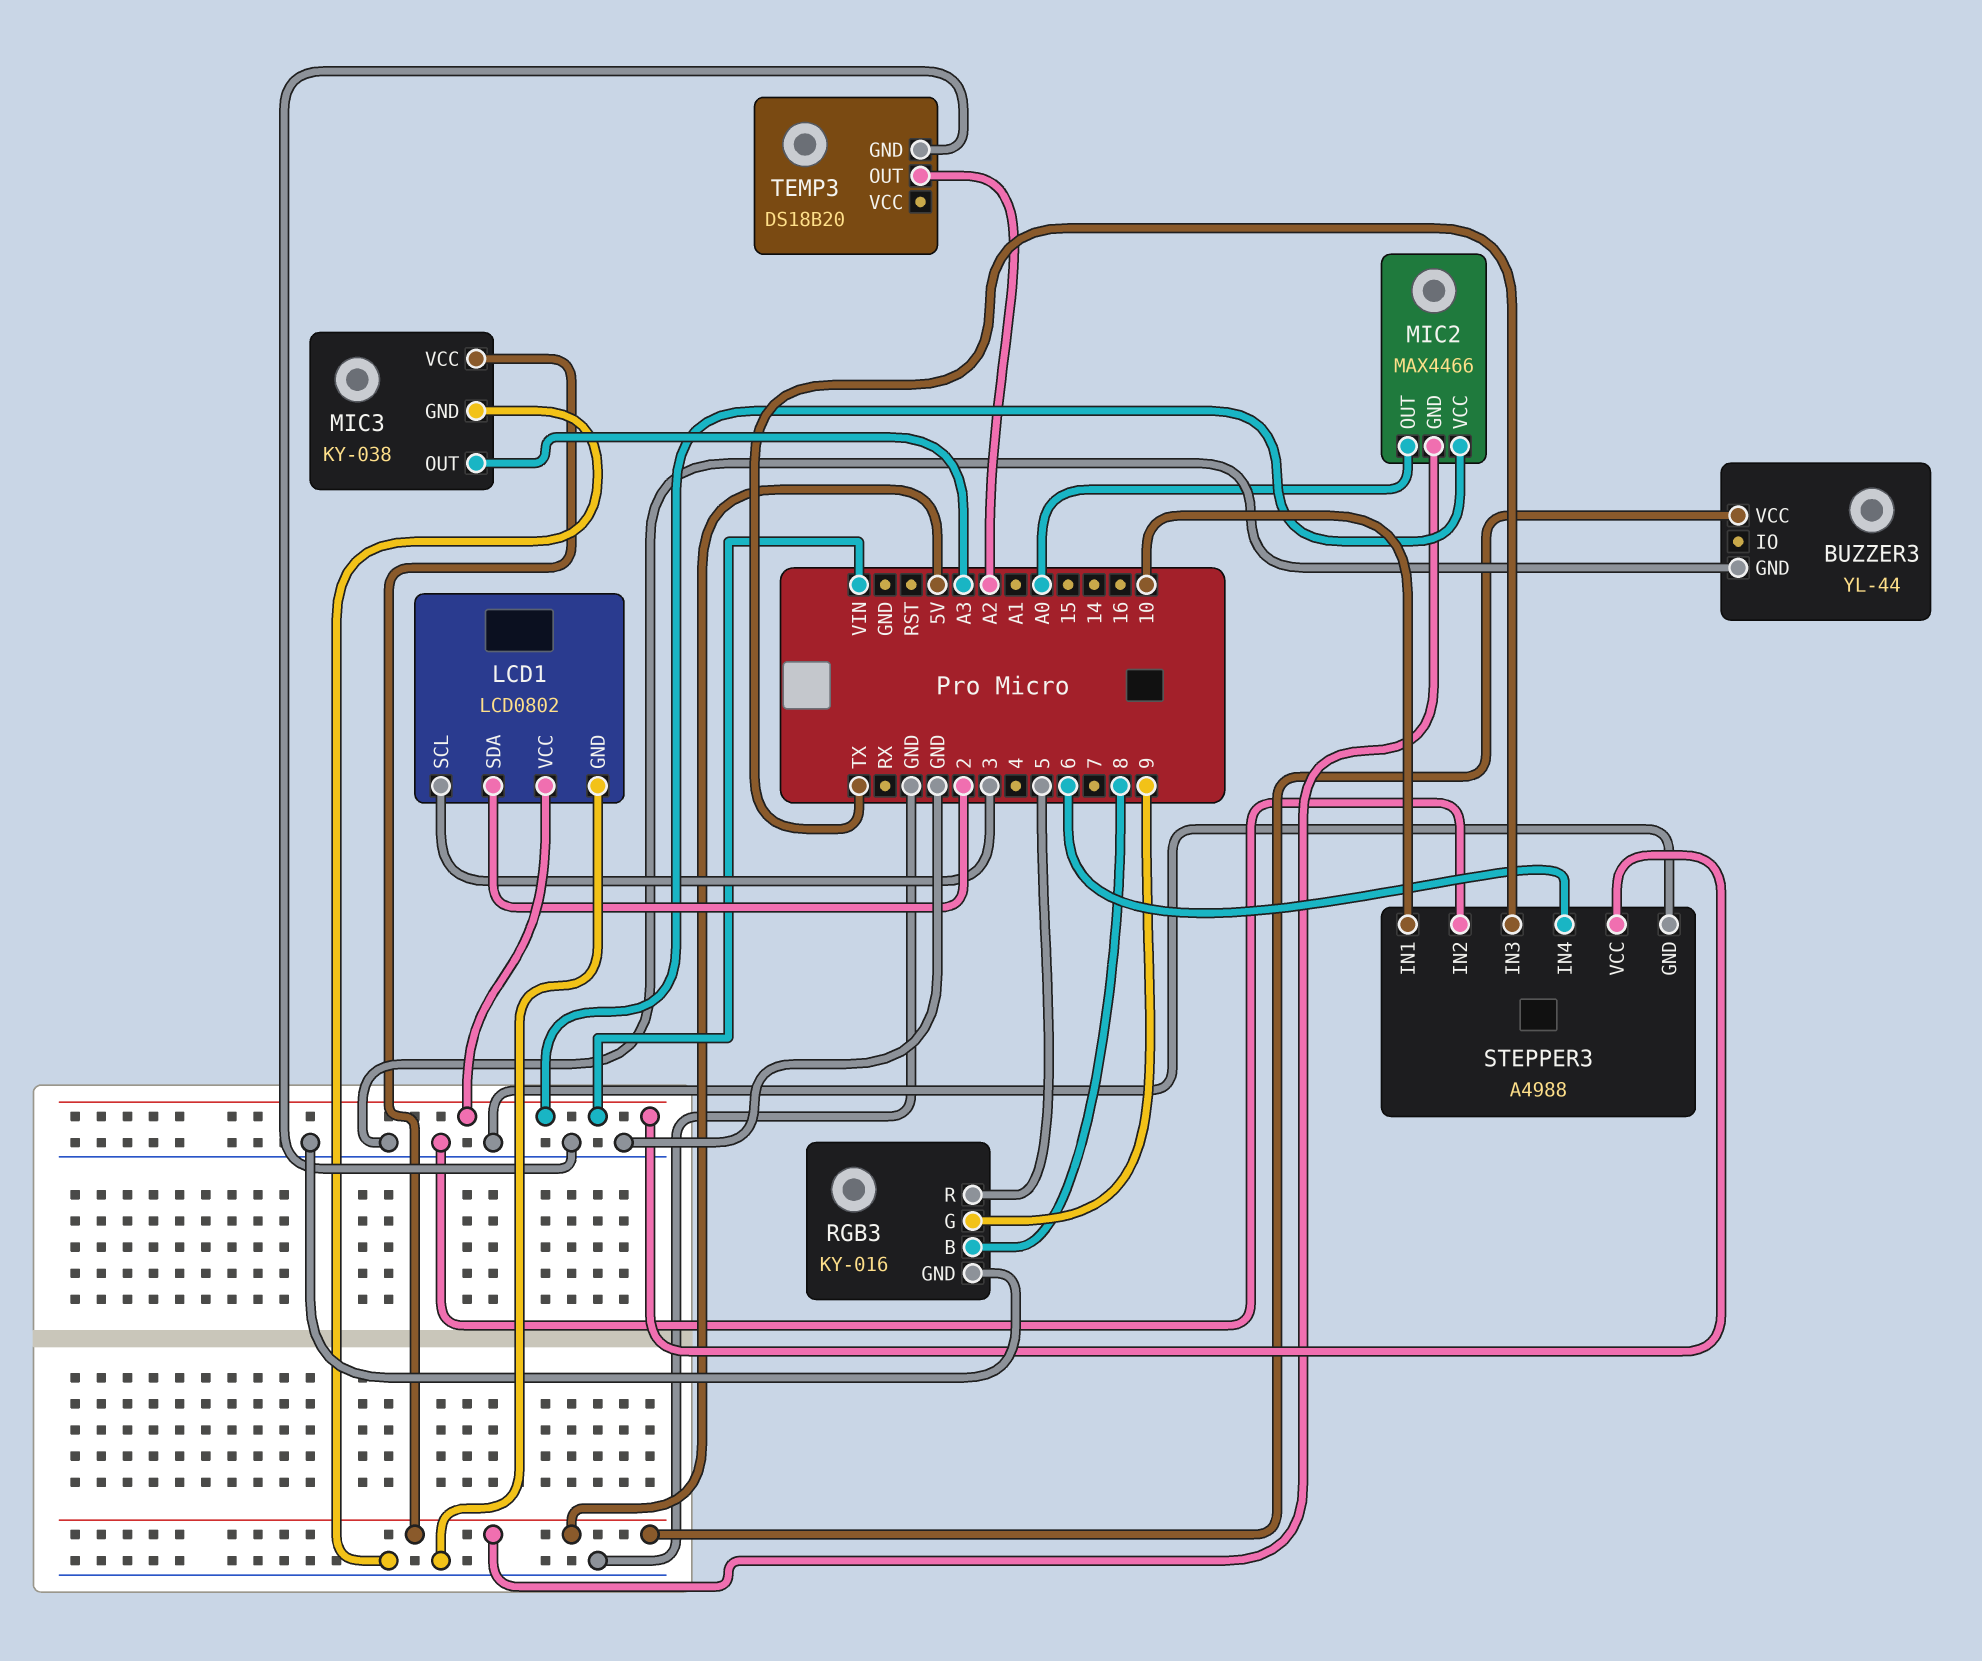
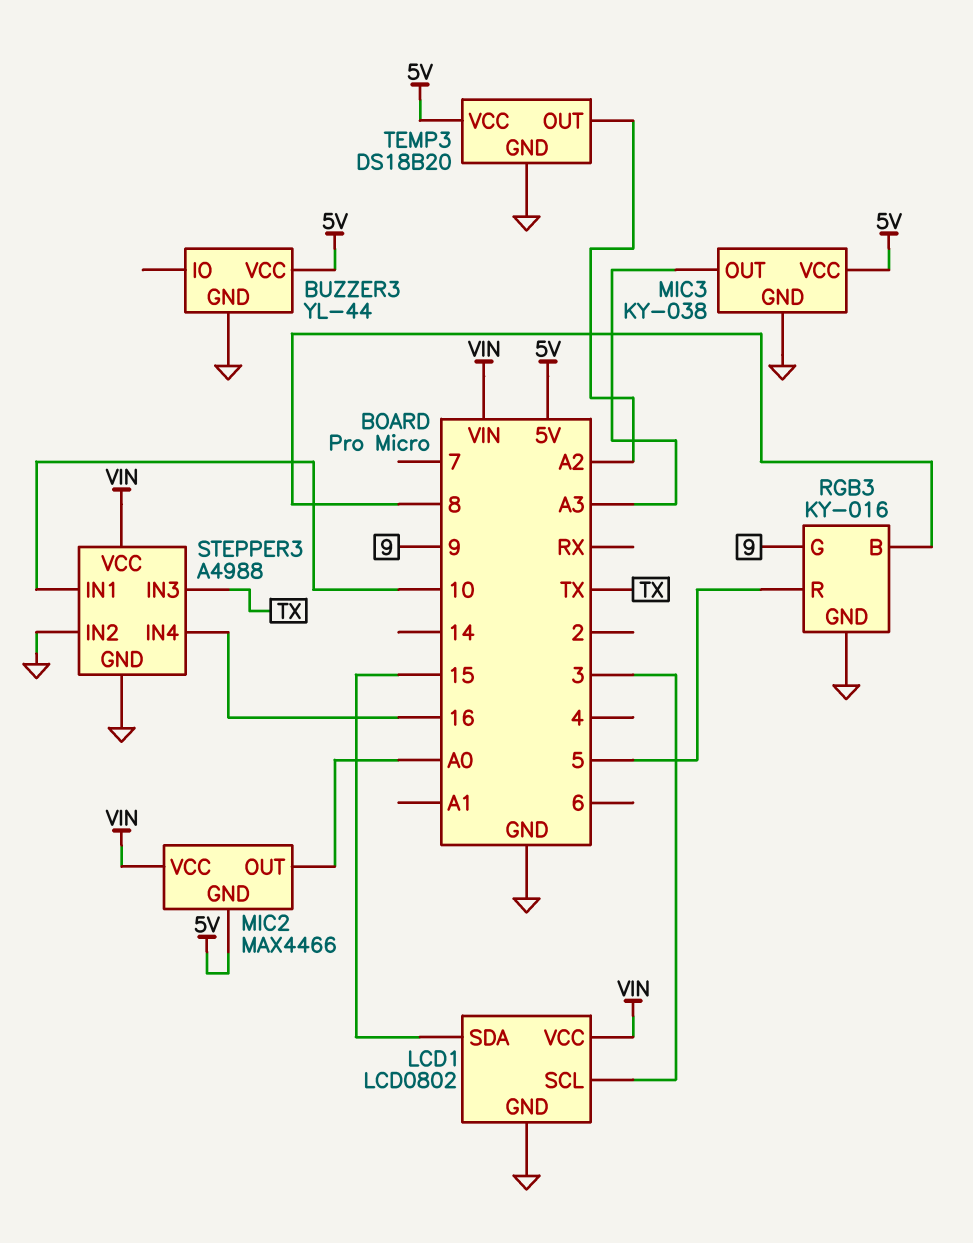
LCD1 pin SDA: 2 -> 15
STEPPER3 pin IN4: 6 -> 16
TEMP3 pin VCC: none -> 5V

